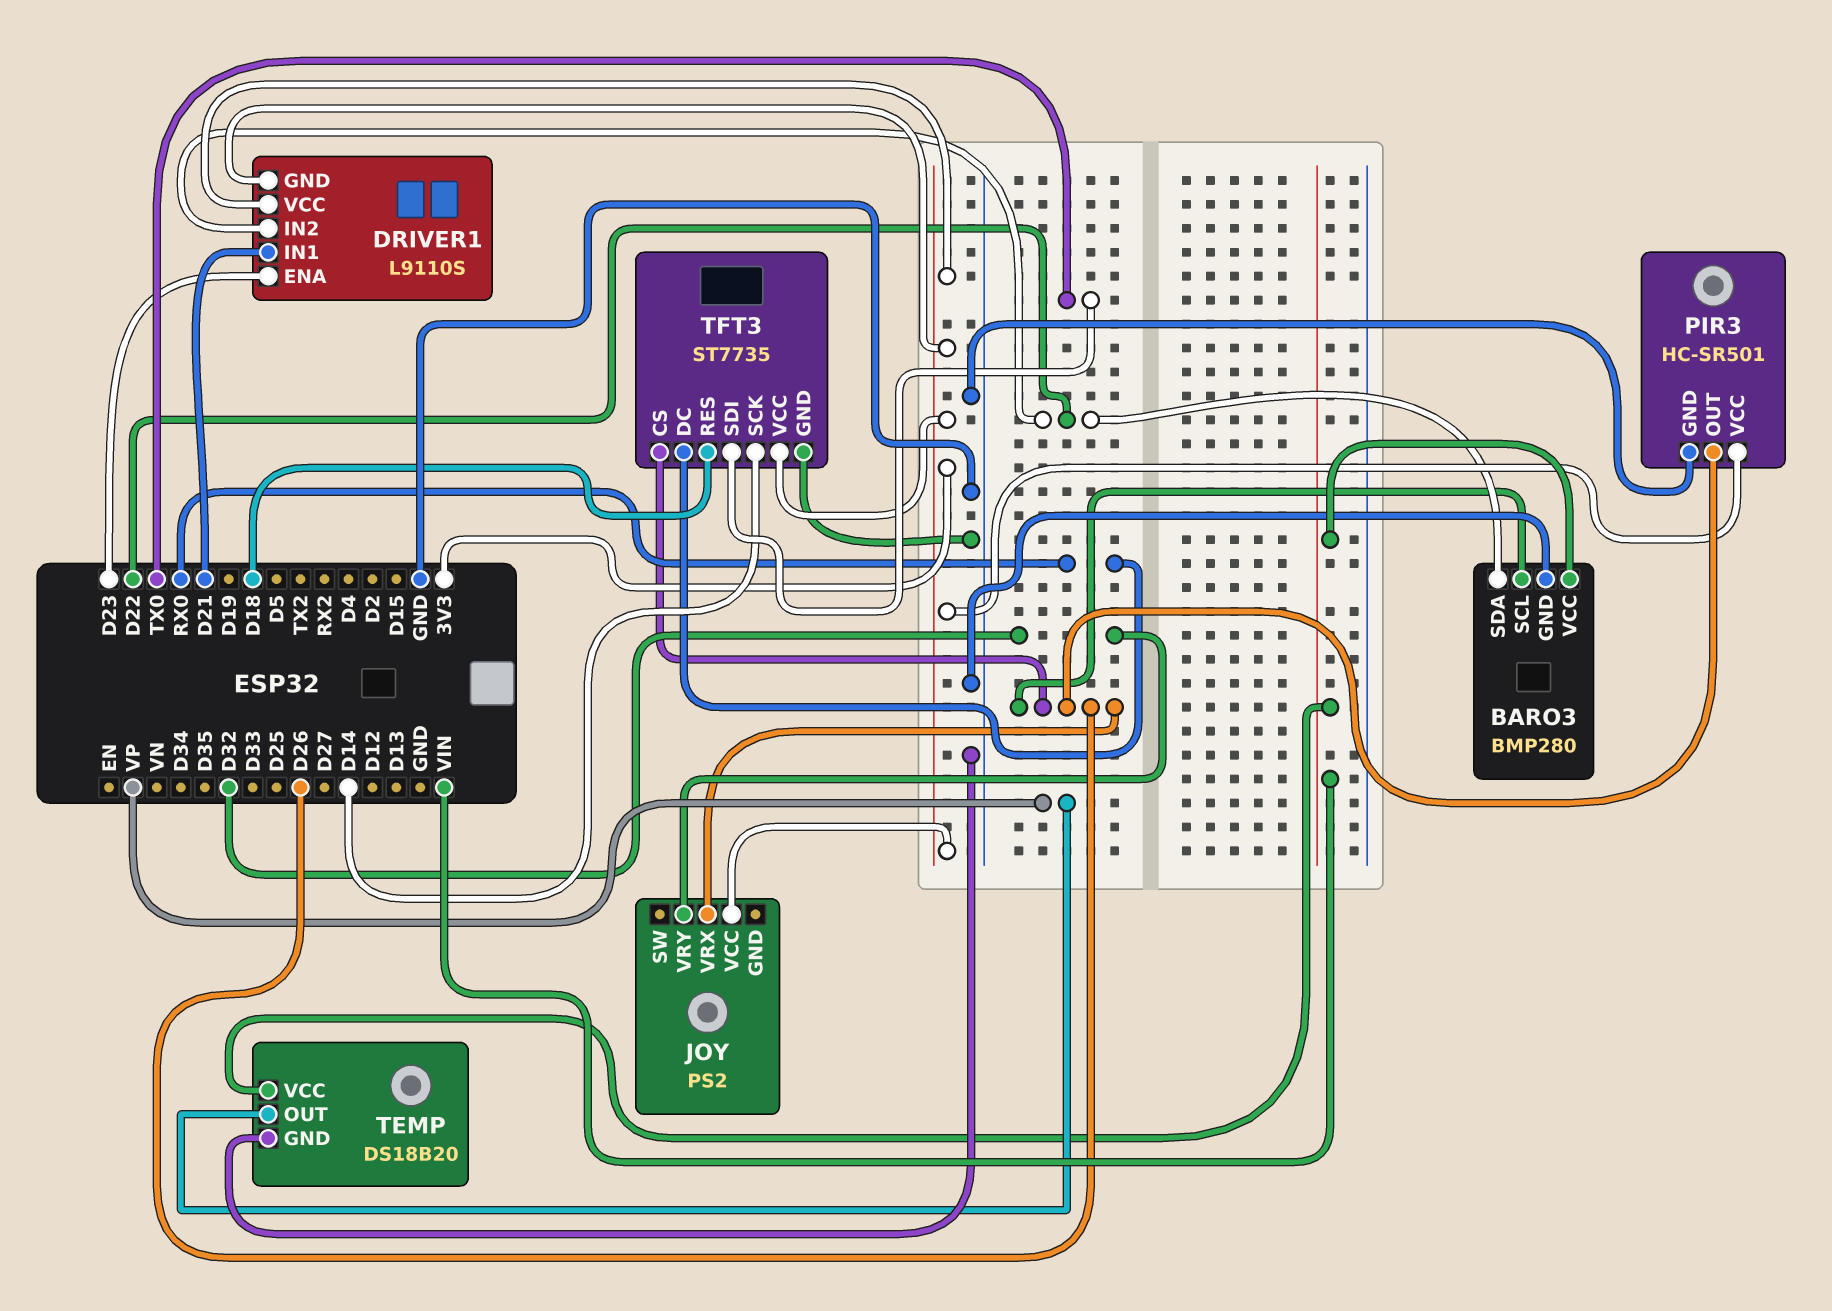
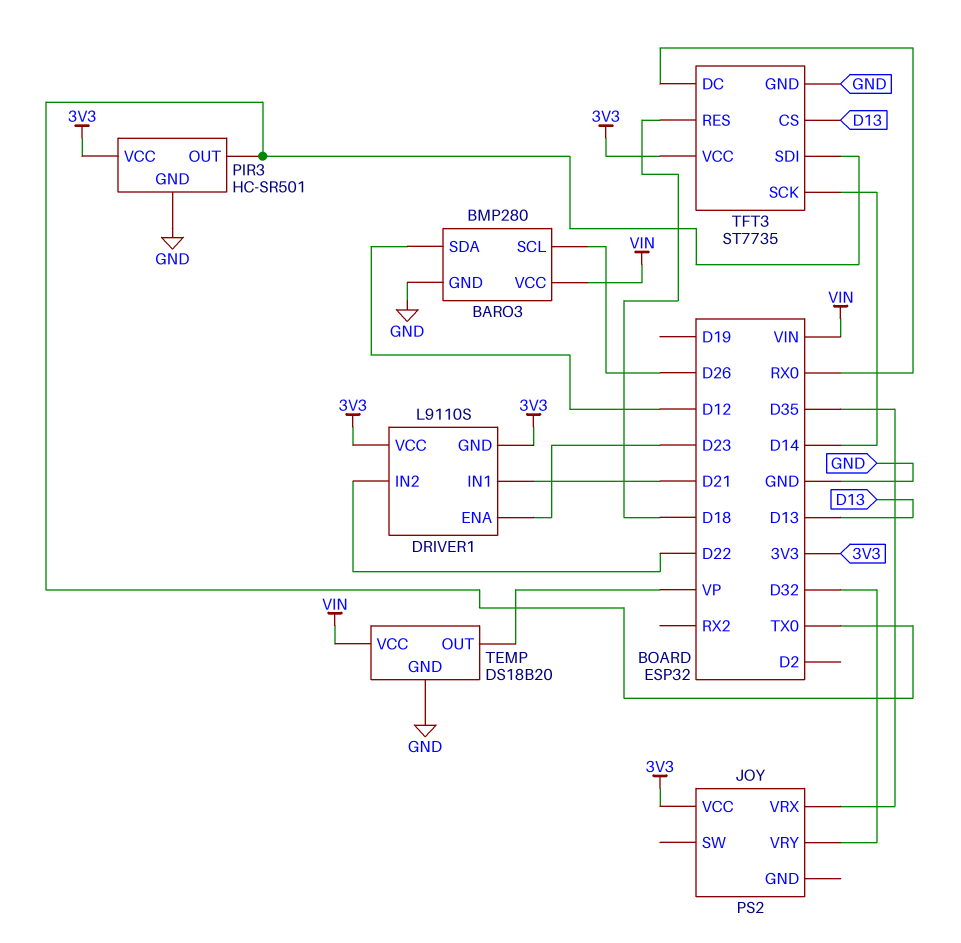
BARO3 pin SDA: D22 -> D12
JOY pin VRX: D26 -> D35
PIR3 pin OUT: D26 -> TX0
TFT3 pin CS: D26 -> D13

